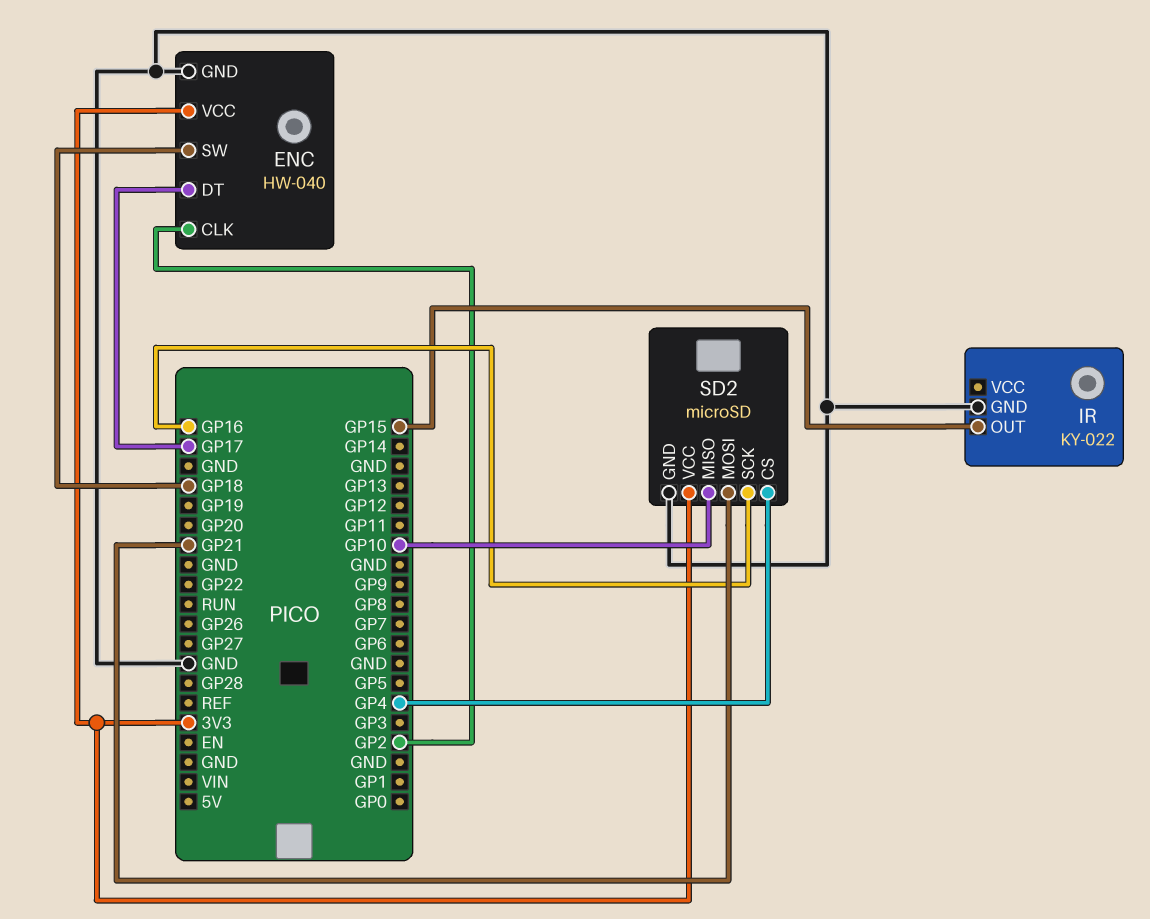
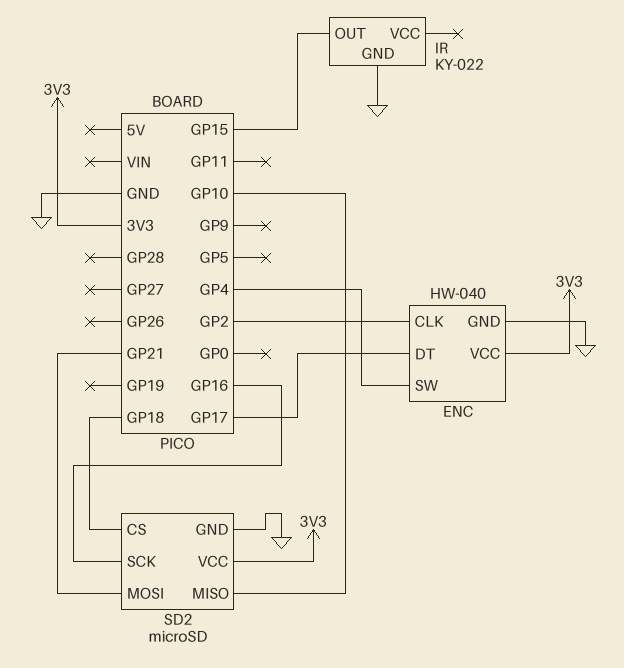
ENC pin SW: GP18 -> GP4
SD2 pin CS: GP4 -> GP18

